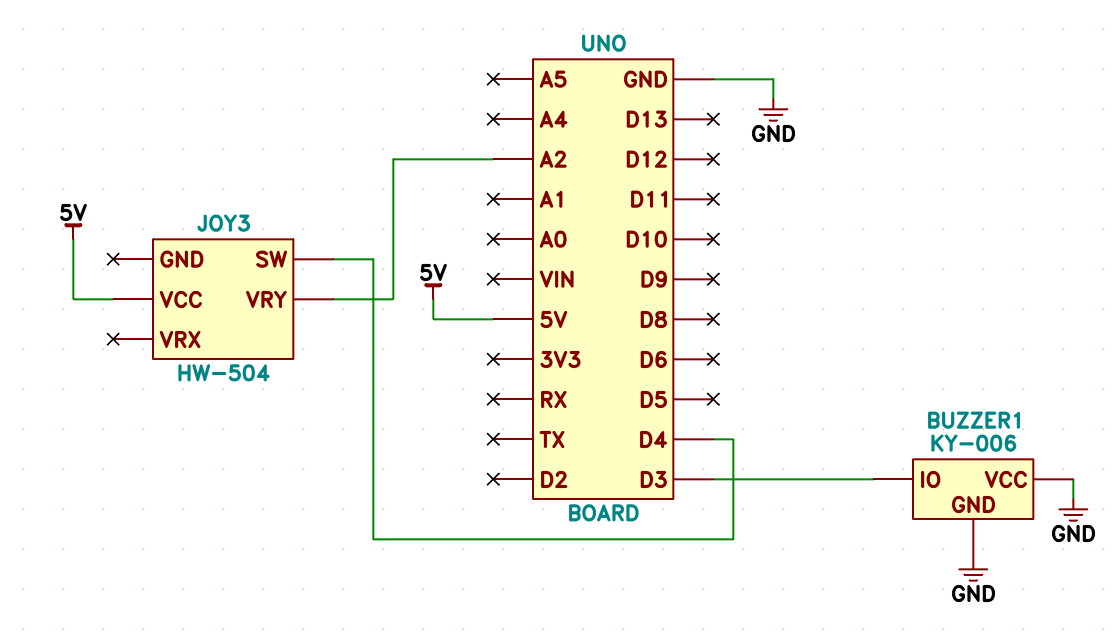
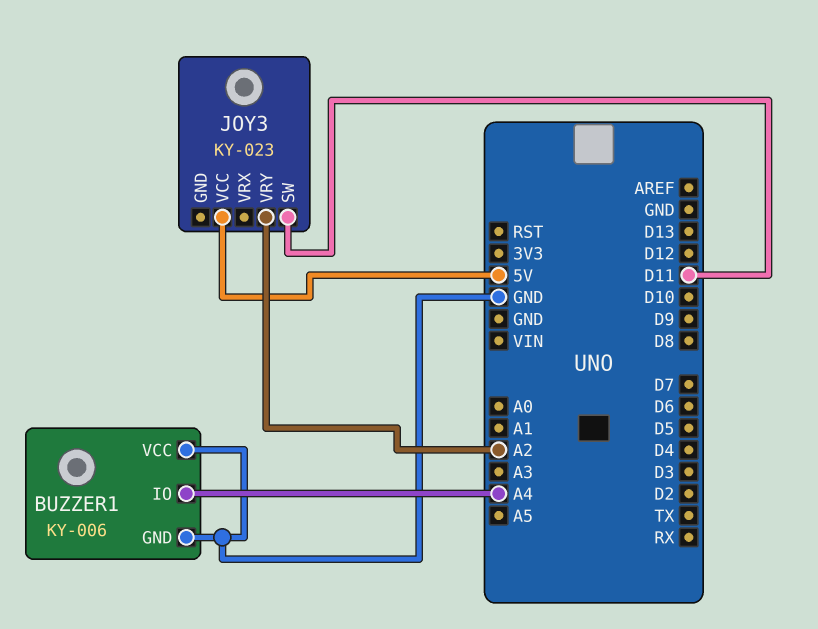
BUZZER1 pin IO: D3 -> A4
JOY3: HW-504 -> KY-023
JOY3 pin SW: D4 -> D11

